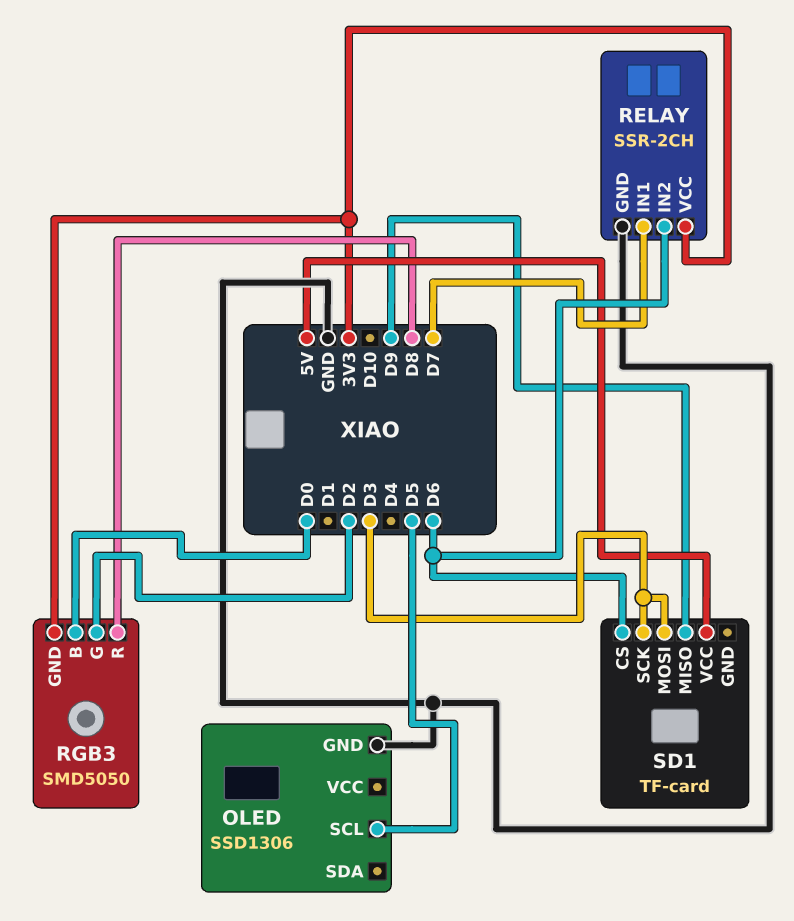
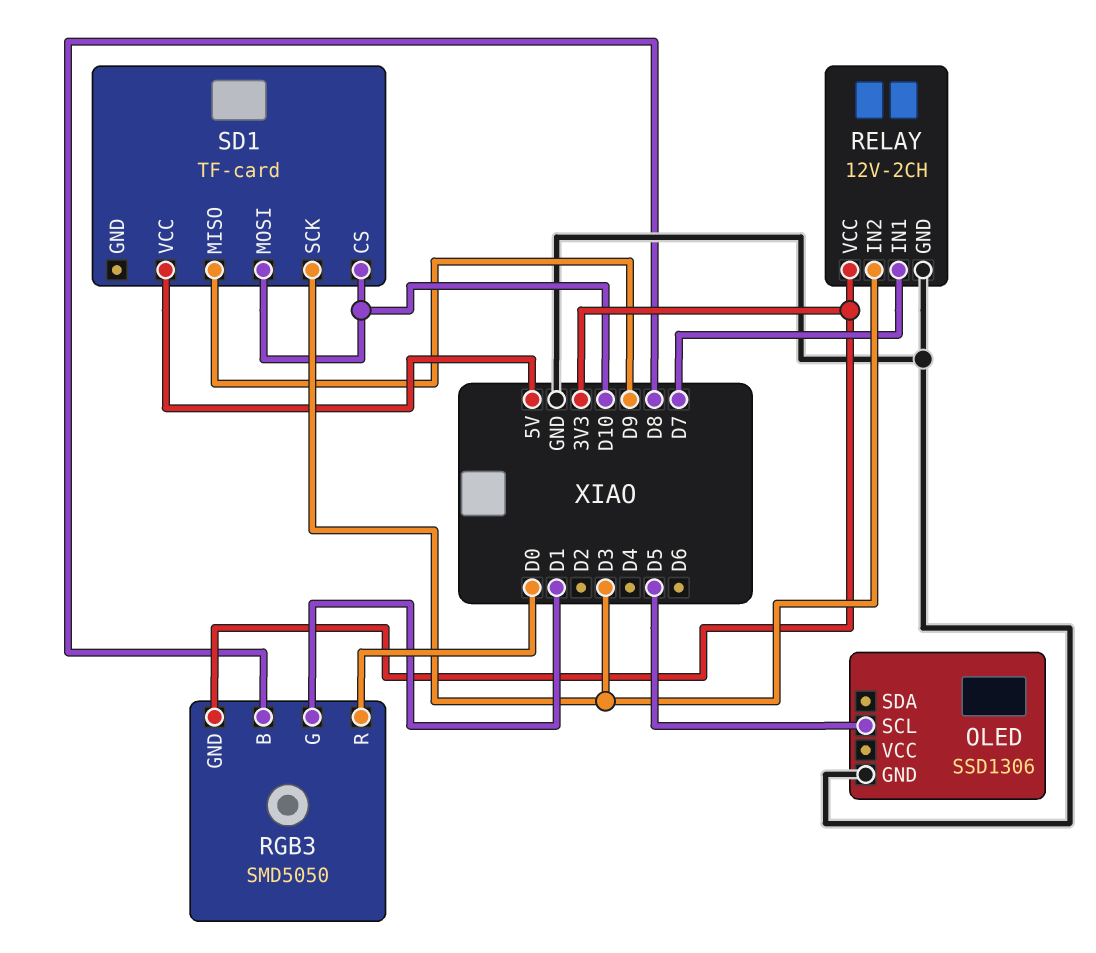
RELAY: SSR-2CH -> 12V-2CH
RELAY pin IN2: D6 -> D3
RGB3 pin B: D0 -> D8
RGB3 pin G: D2 -> D1
RGB3 pin R: D8 -> D0
SD1 pin CS: D6 -> D10
SD1 pin MOSI: D3 -> D10

